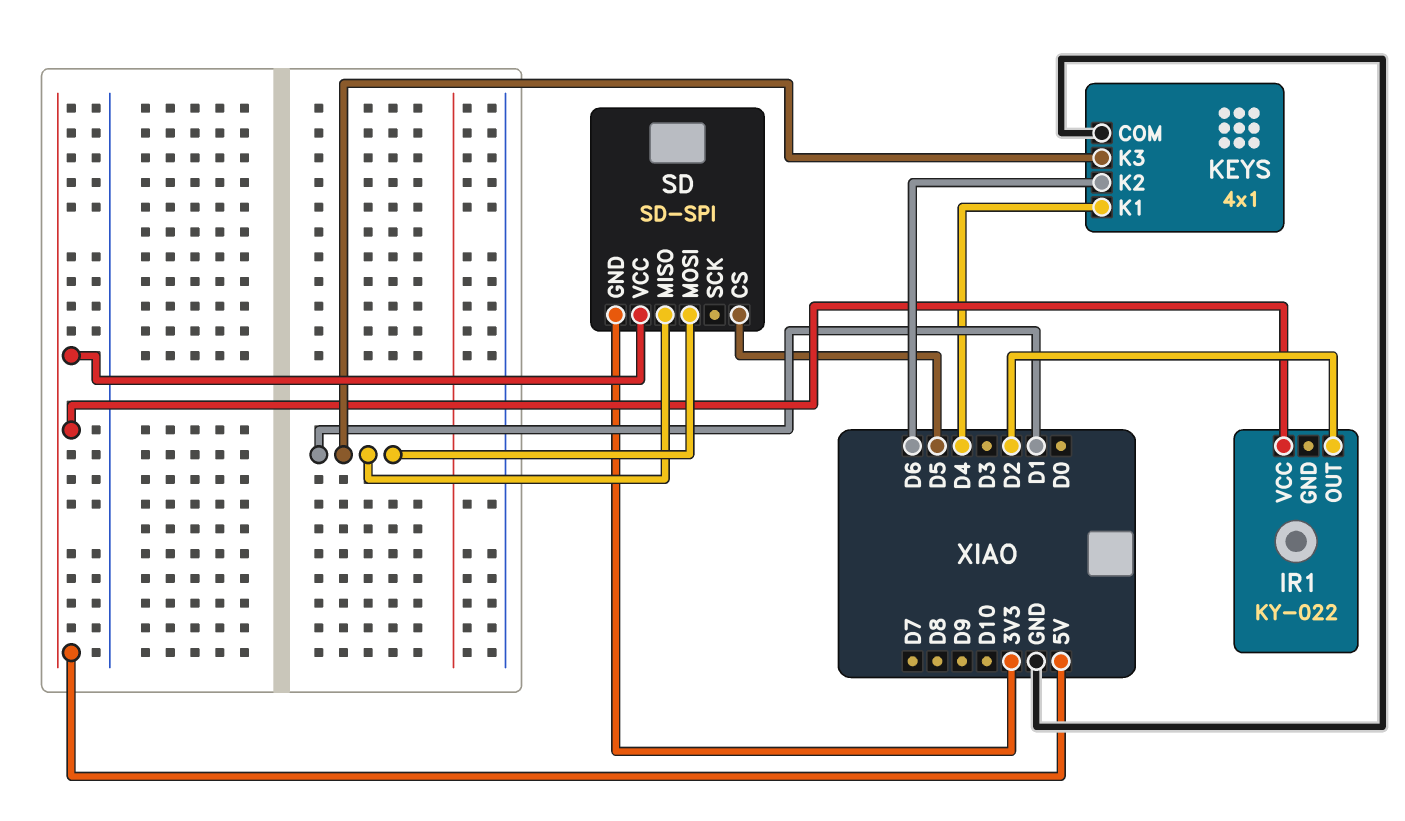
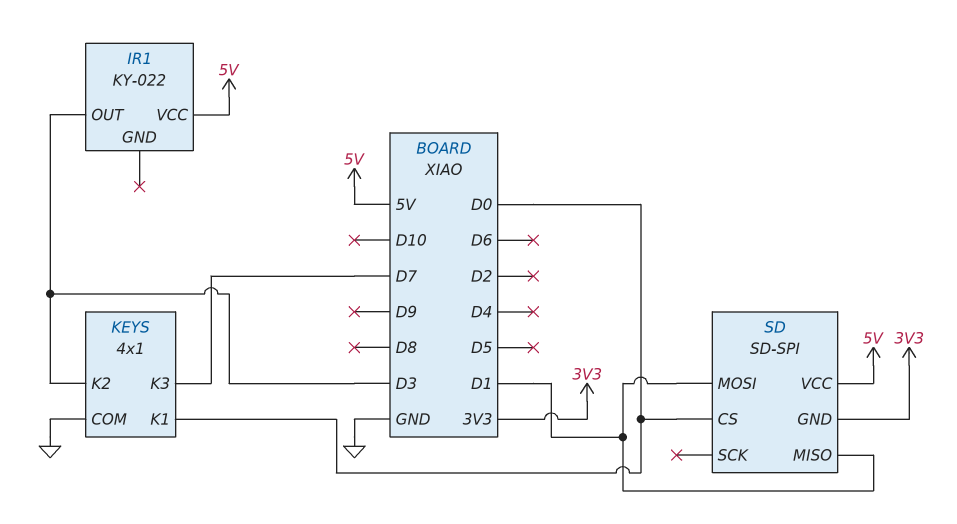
IR1 pin OUT: D2 -> D3
KEYS pin K1: D4 -> D0
KEYS pin K2: D6 -> D3
KEYS pin K3: D1 -> D7
SD pin CS: D5 -> D0

